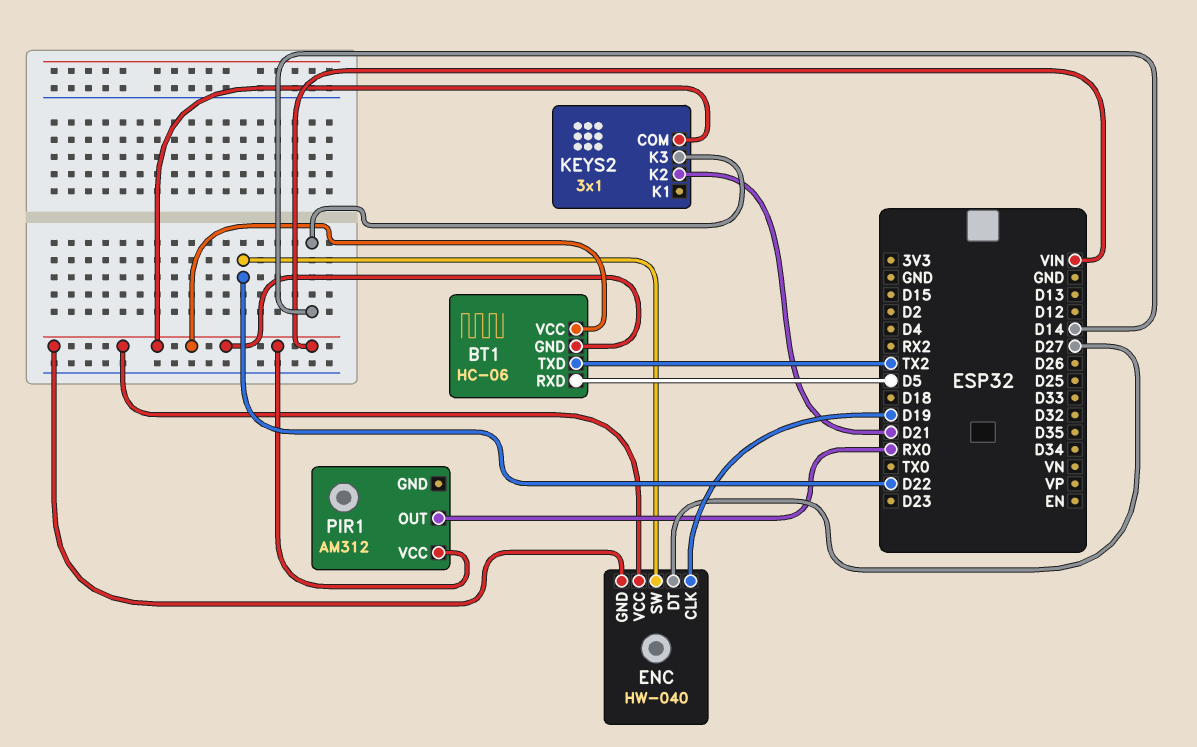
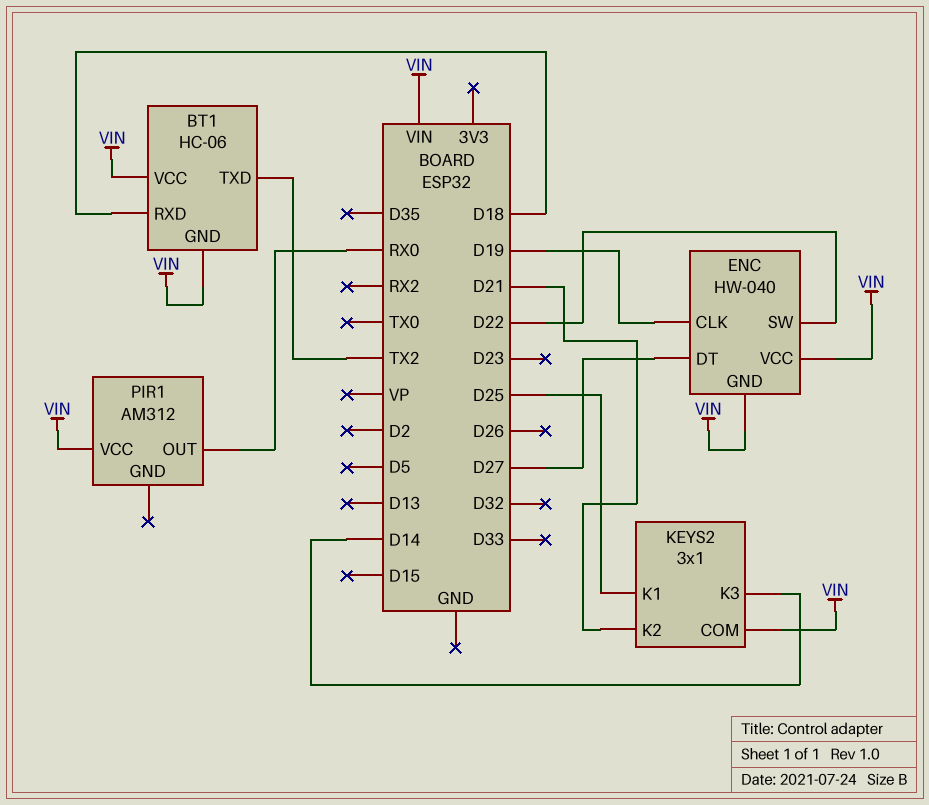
BT1 pin RXD: D5 -> D18
KEYS2 pin K1: none -> D25

